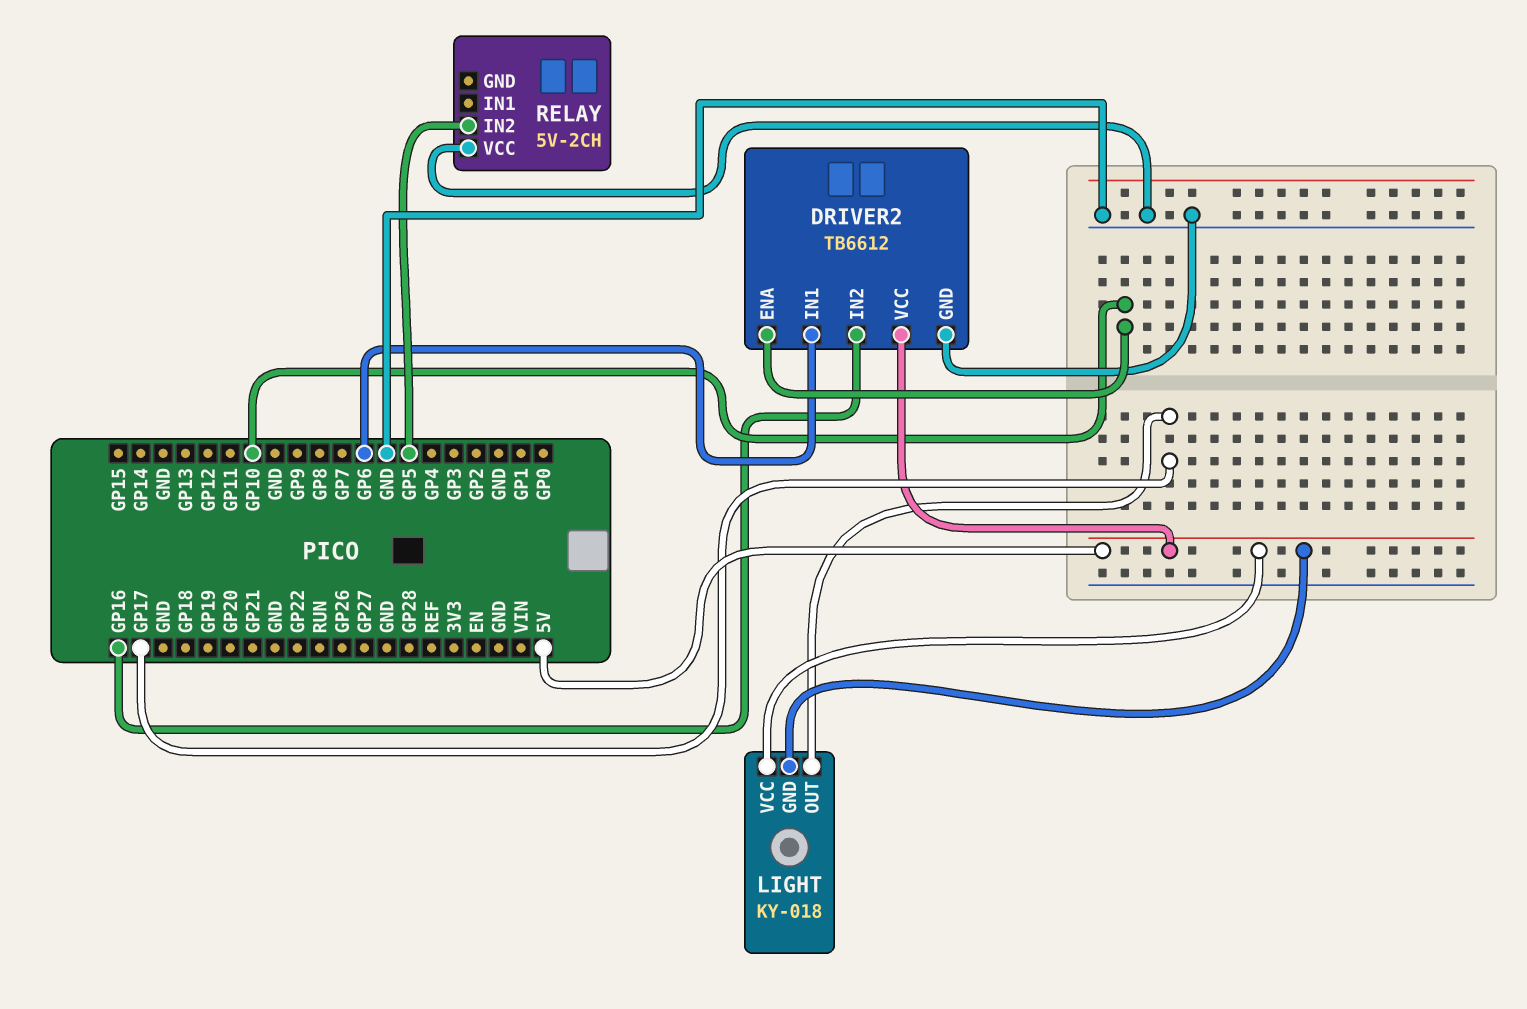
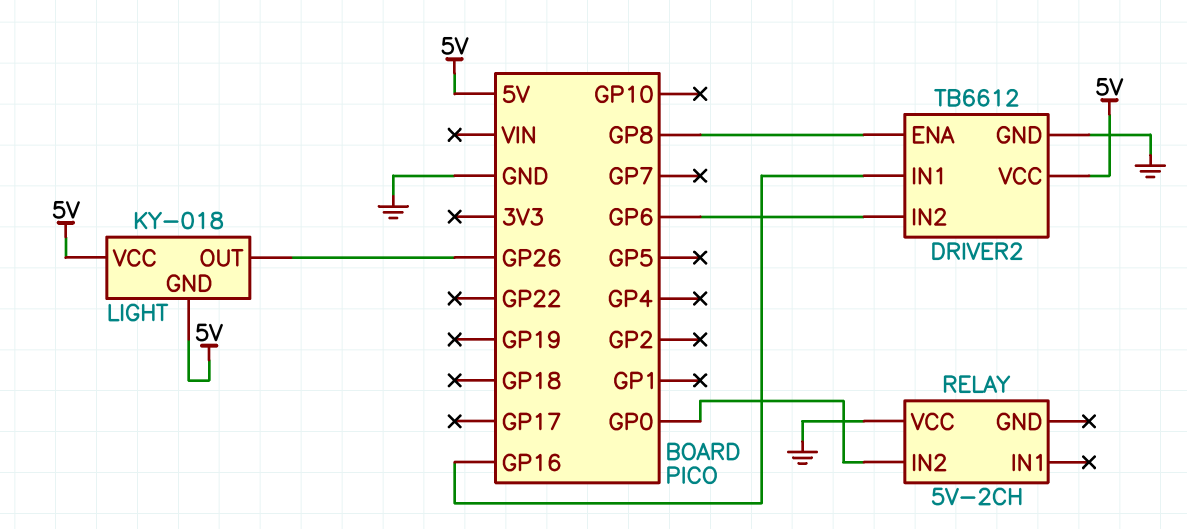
DRIVER2 pin ENA: GP10 -> GP8
DRIVER2 pin IN1: GP6 -> GP16
DRIVER2 pin IN2: GP16 -> GP6
LIGHT pin OUT: GP17 -> GP26
RELAY pin IN2: GP5 -> GP0

